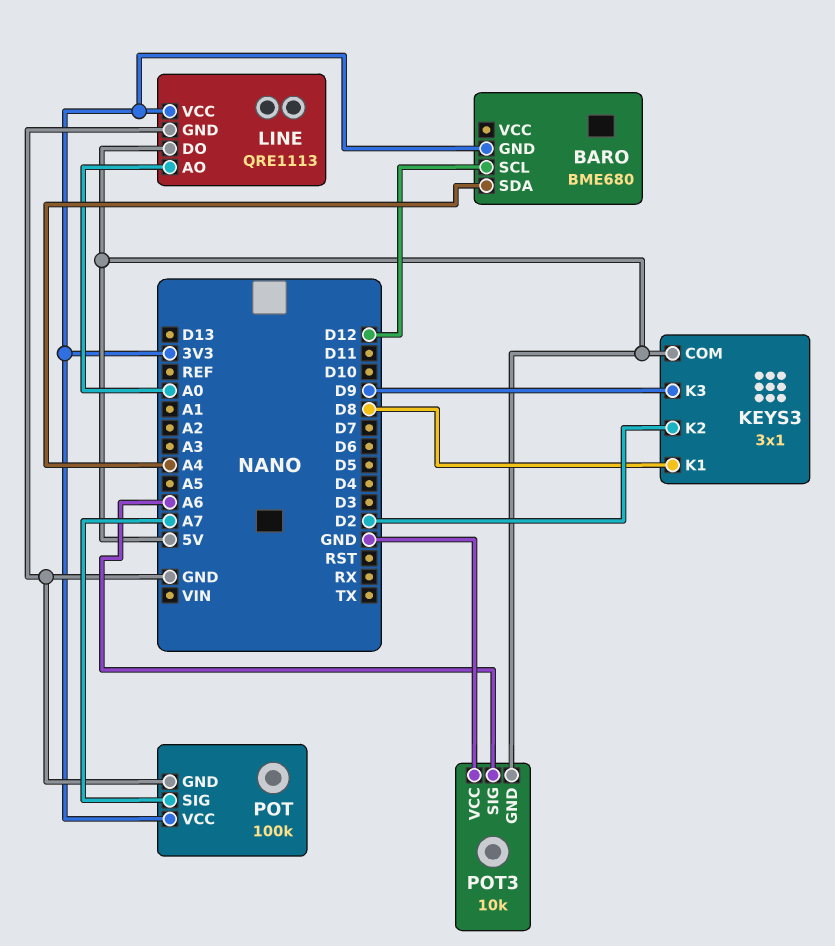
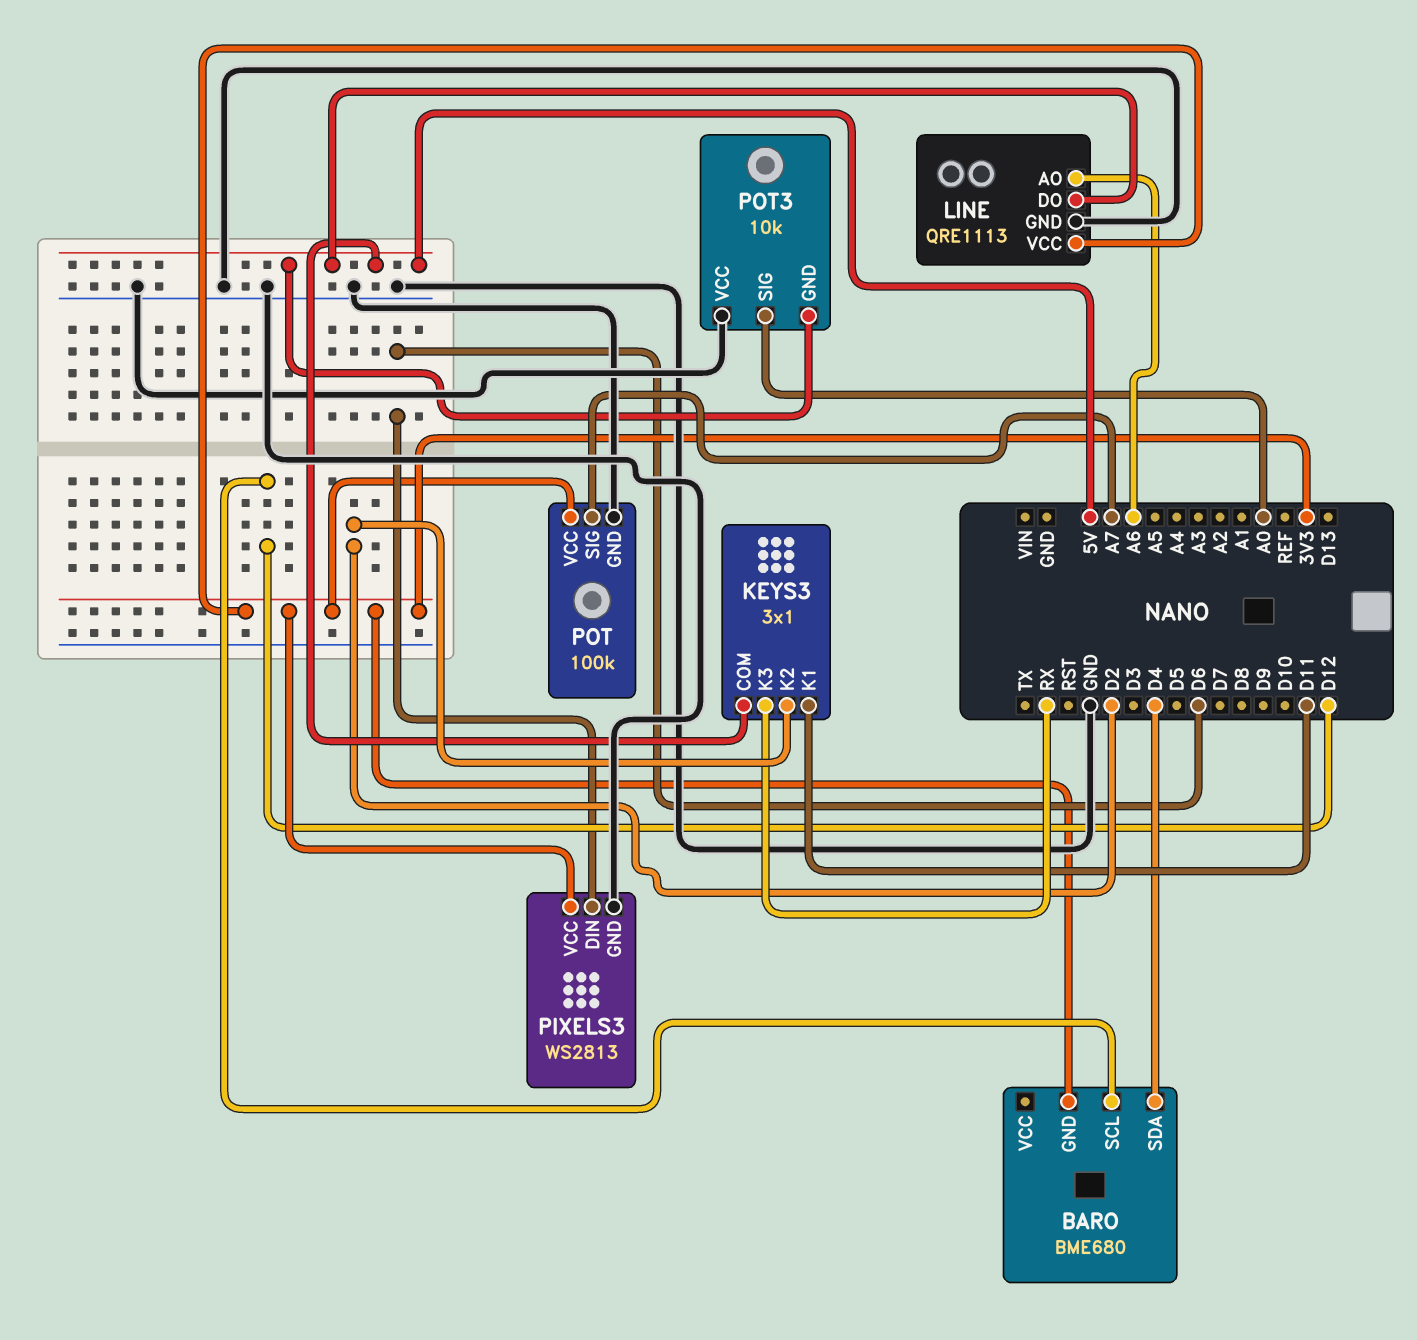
BARO pin SDA: A4 -> D4
KEYS3 pin K1: D8 -> D11
KEYS3 pin K3: D9 -> RX
LINE pin AO: A0 -> A6
PIXELS3: none -> WS2813
PIXELS3 pin DIN: none -> D6
PIXELS3 pin GND: none -> GND
PIXELS3 pin VCC: none -> 3V3
POT3 pin SIG: A6 -> A0

